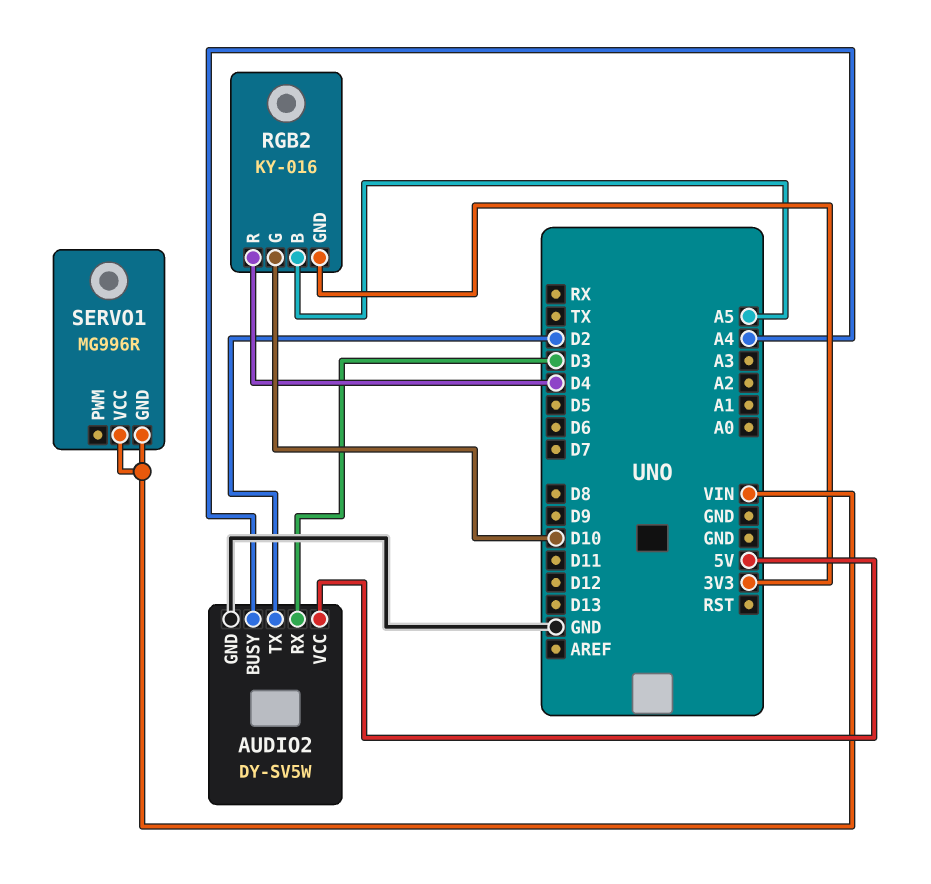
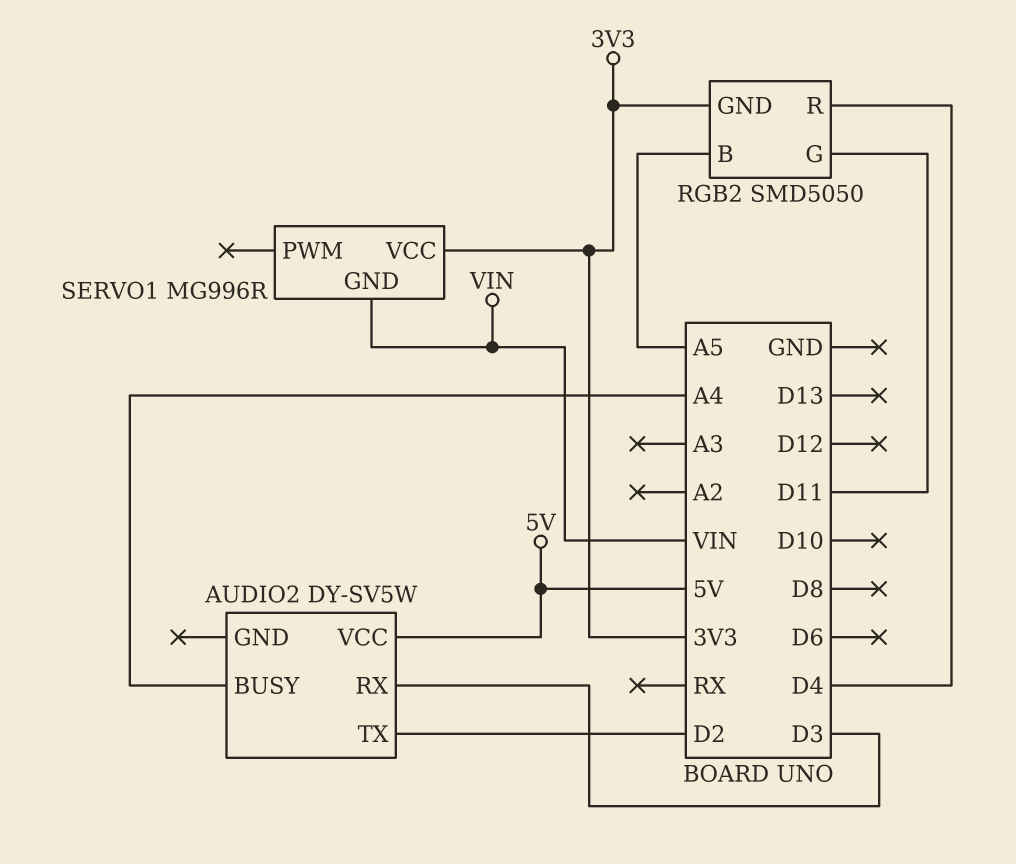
AUDIO2 pin GND: GND -> none
RGB2: KY-016 -> SMD5050
RGB2 pin G: D10 -> D11
SERVO1 pin VCC: VIN -> 3V3

